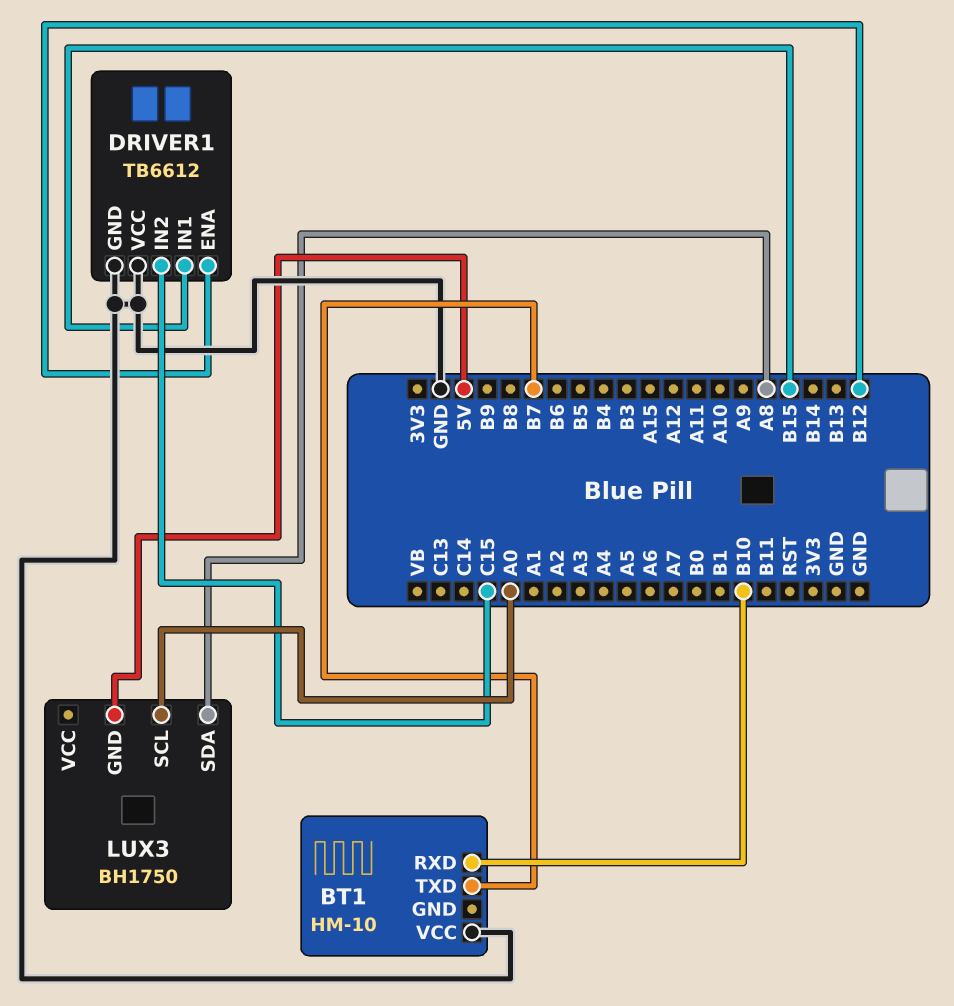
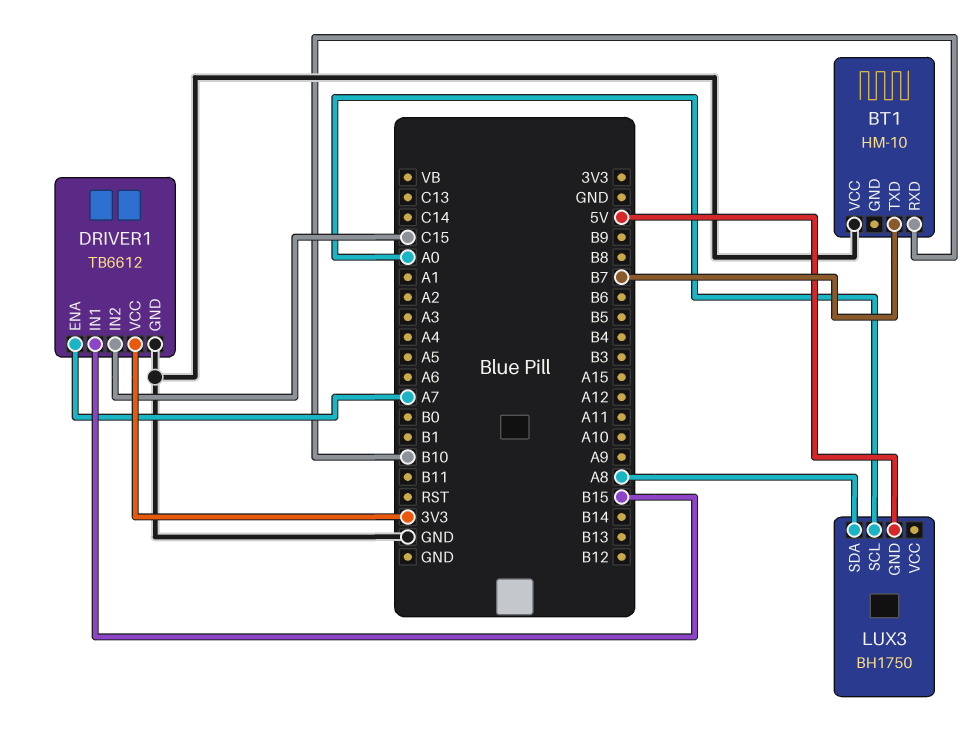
DRIVER1 pin ENA: B12 -> A7
DRIVER1 pin VCC: GND -> 3V3

